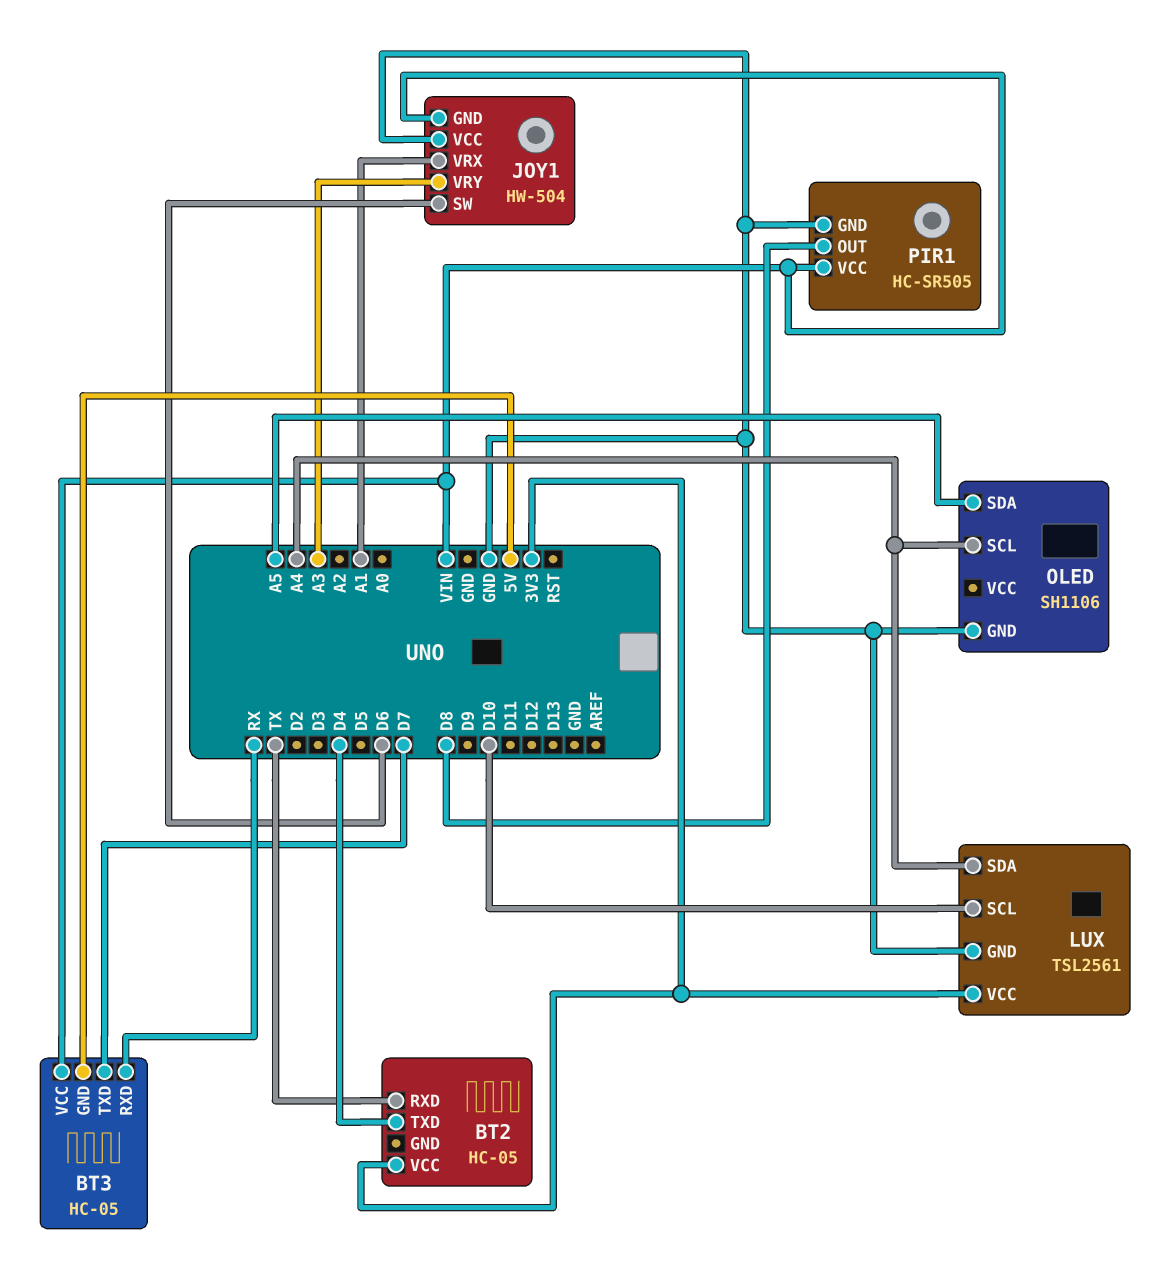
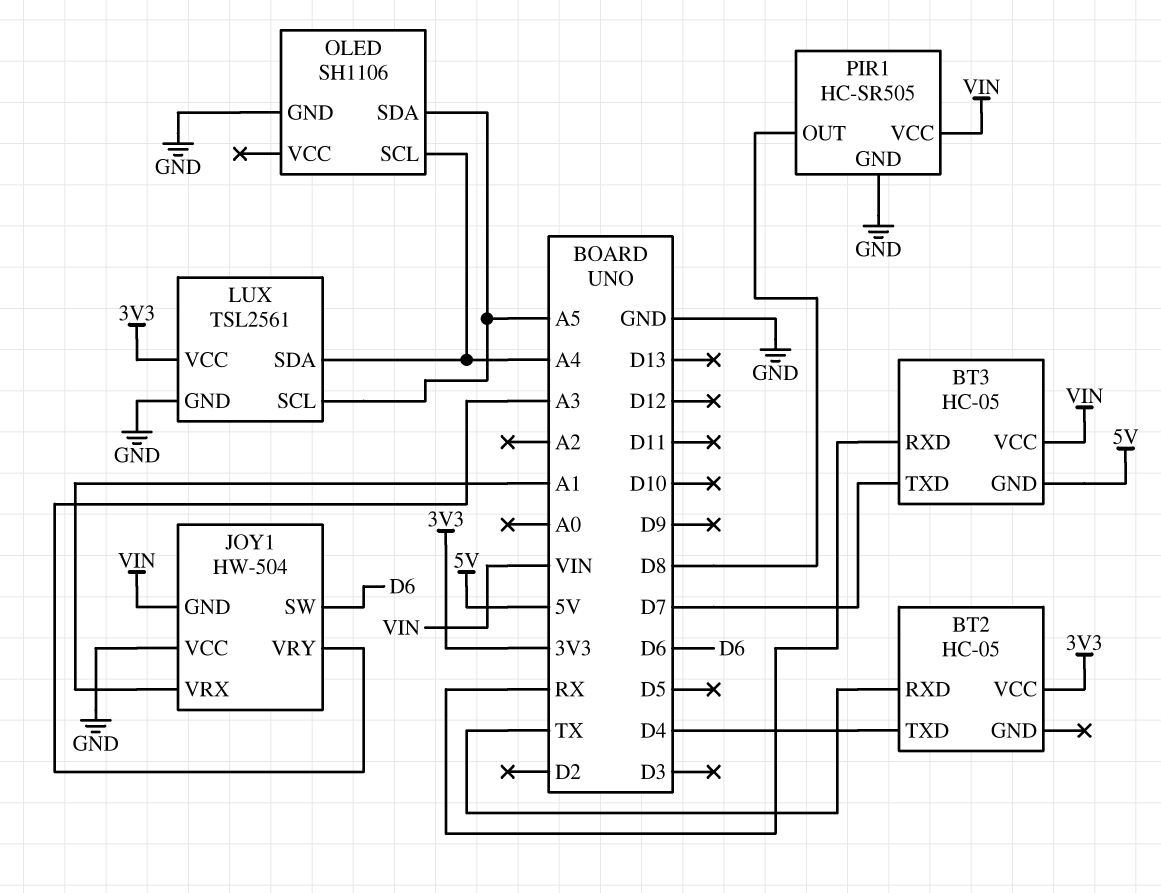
LUX pin SCL: D10 -> A5

